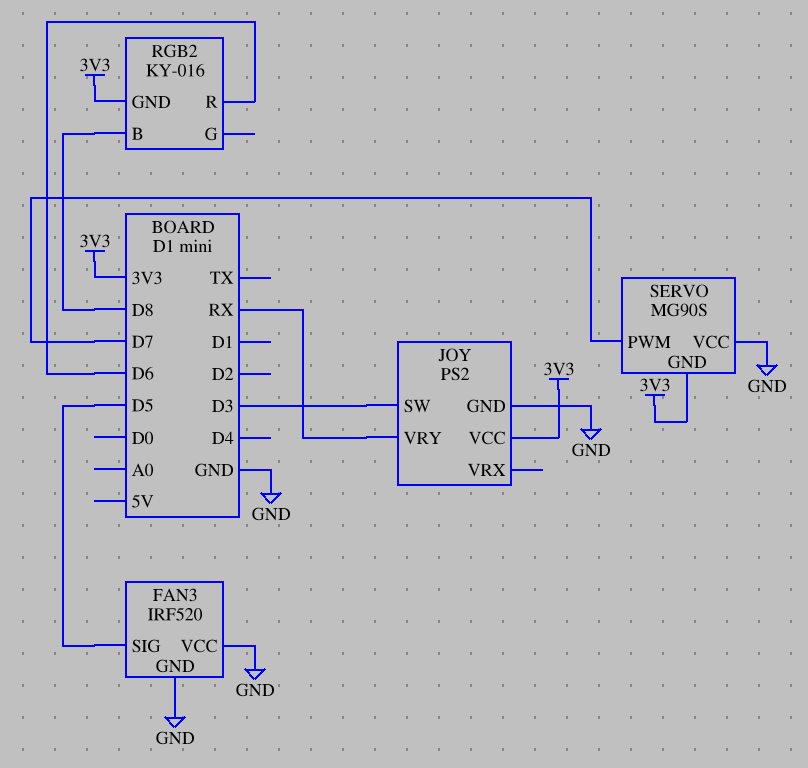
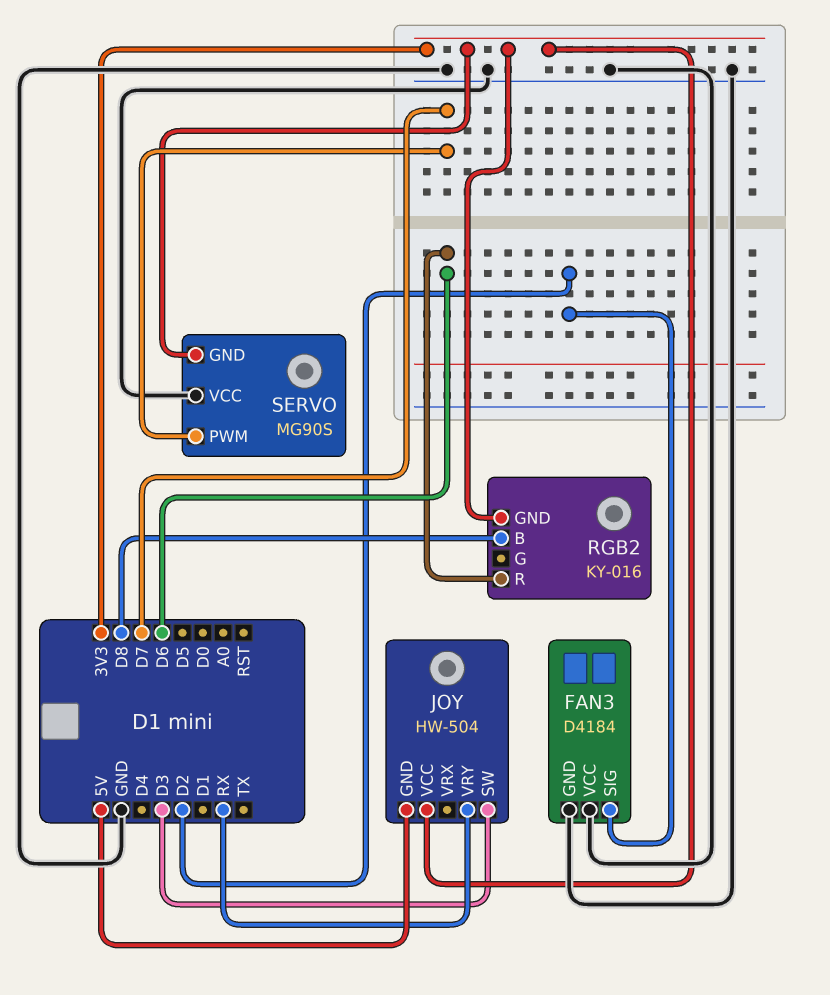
FAN3: IRF520 -> D4184
FAN3 pin SIG: D5 -> D2
JOY: PS2 -> HW-504
JOY pin GND: GND -> 5V

